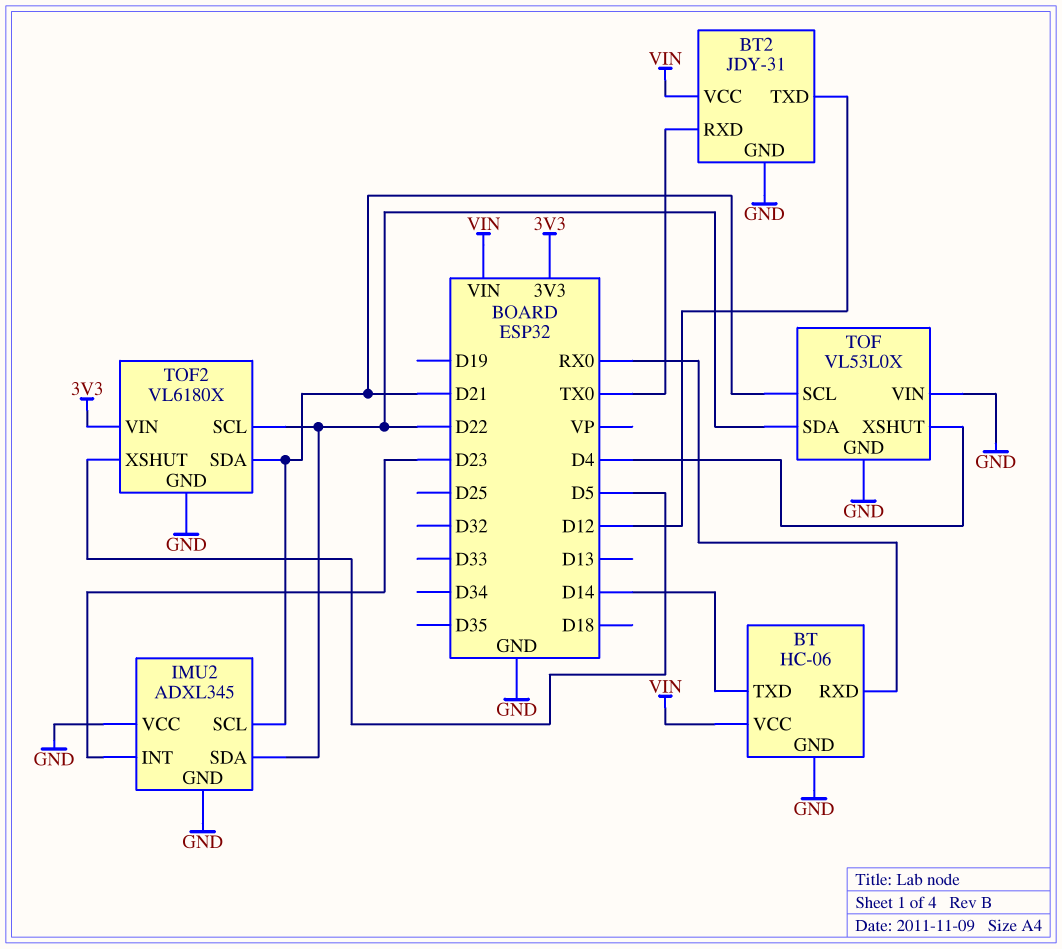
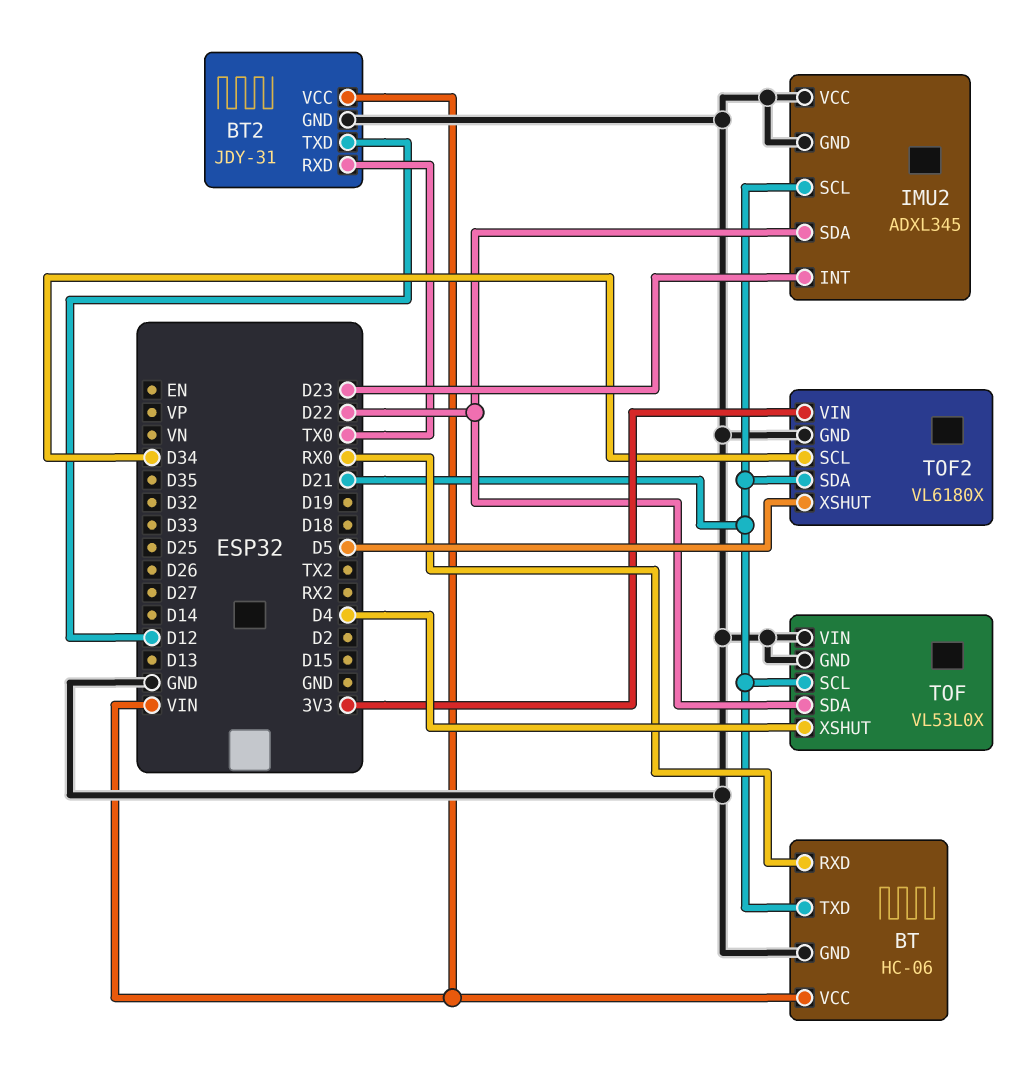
BT pin TXD: D14 -> D21
TOF2 pin SCL: D22 -> D34

